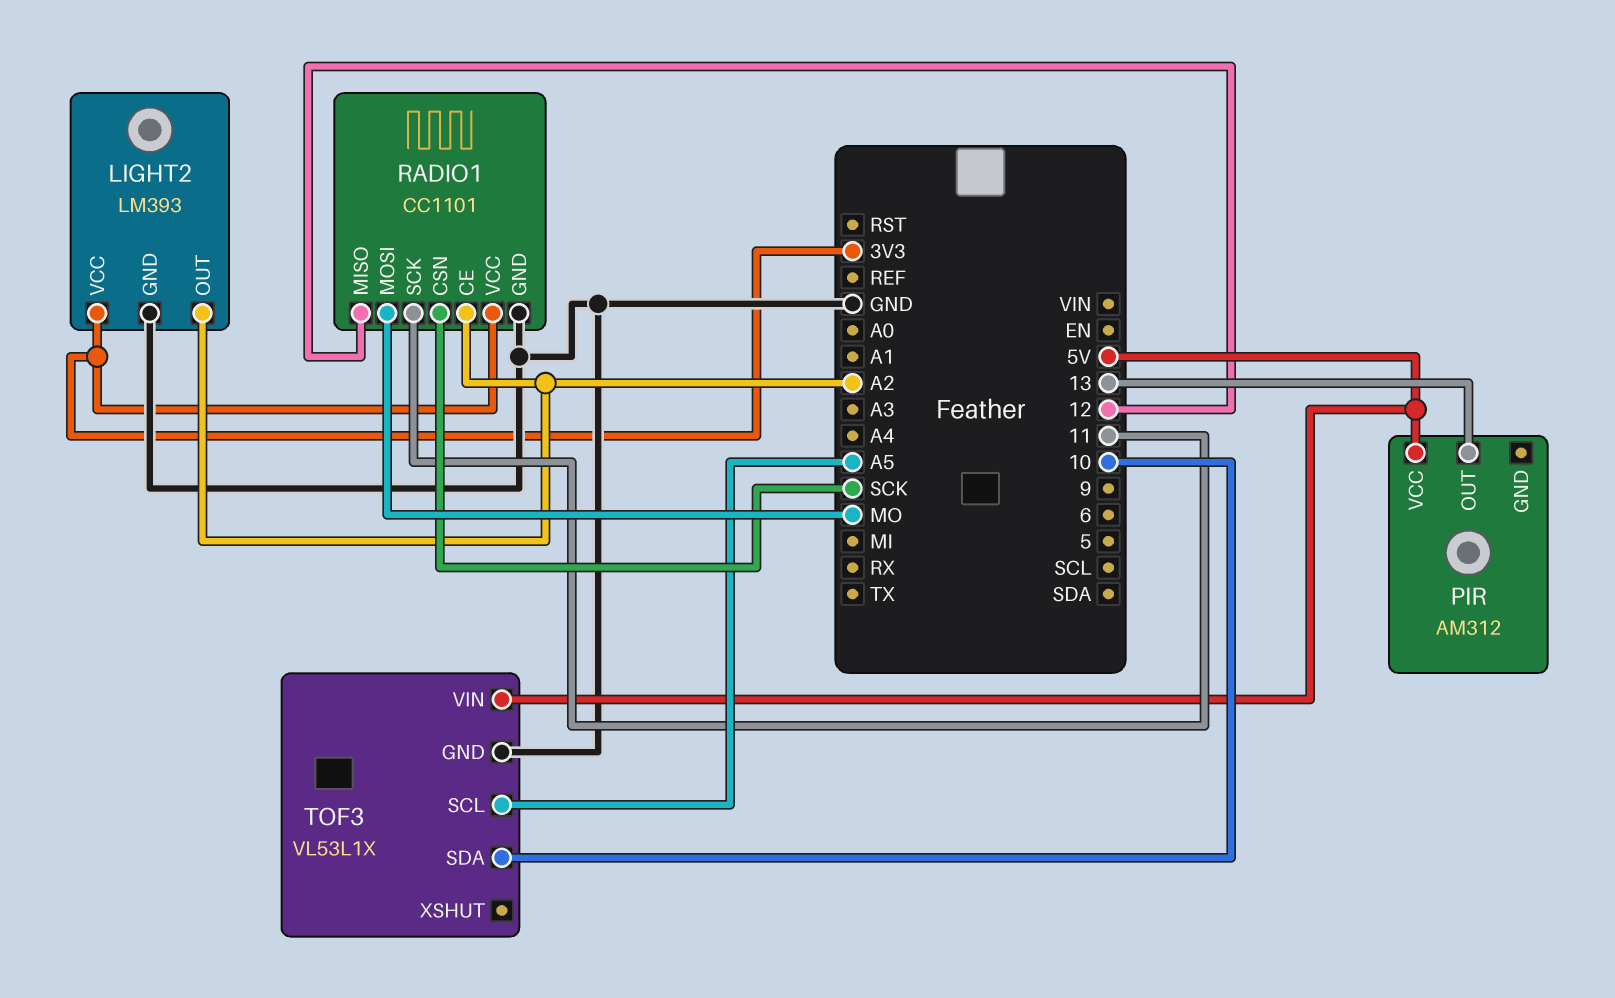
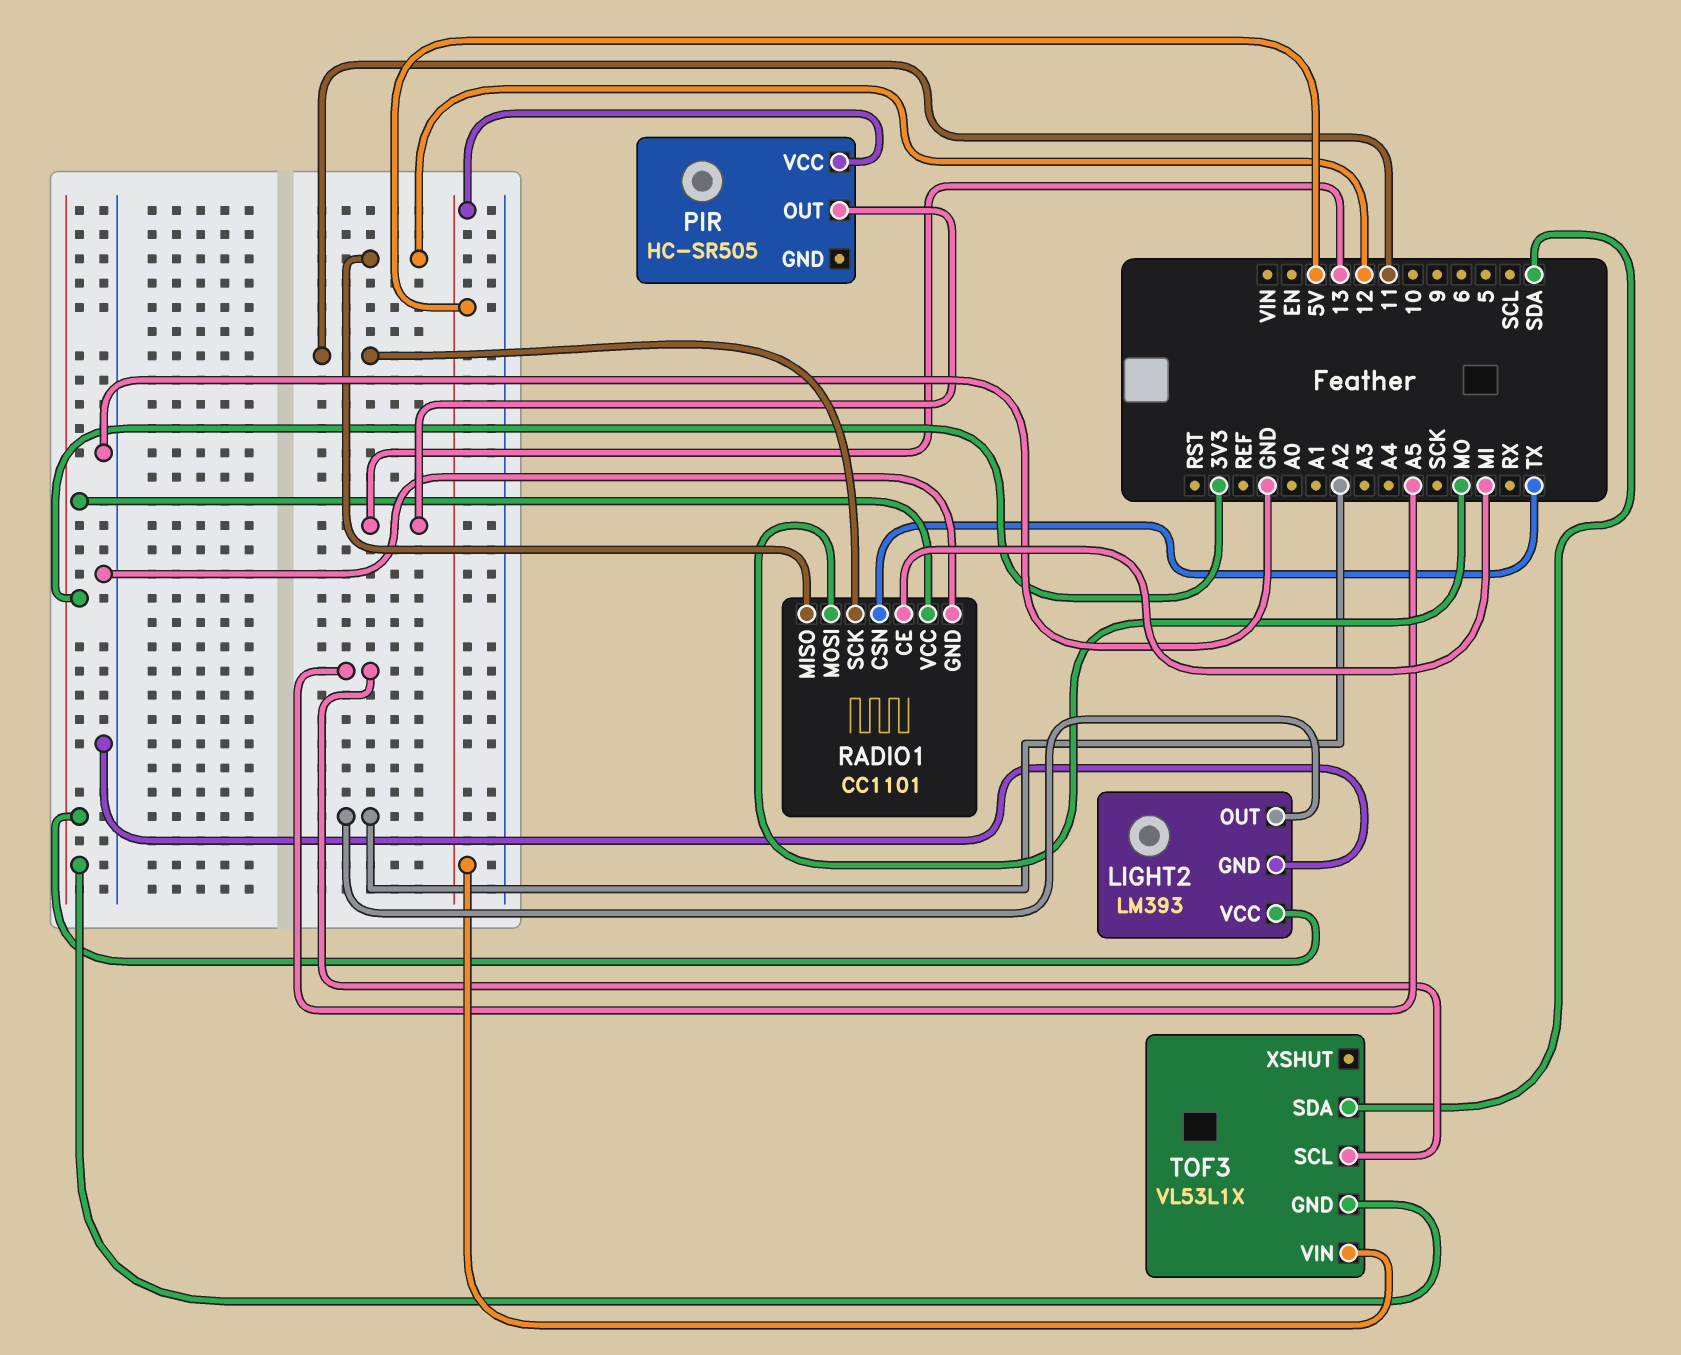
PIR: AM312 -> HC-SR505
RADIO1 pin CE: A2 -> MI
RADIO1 pin CSN: SCK -> TX
TOF3 pin GND: GND -> 3V3
TOF3 pin SDA: 10 -> SDA

